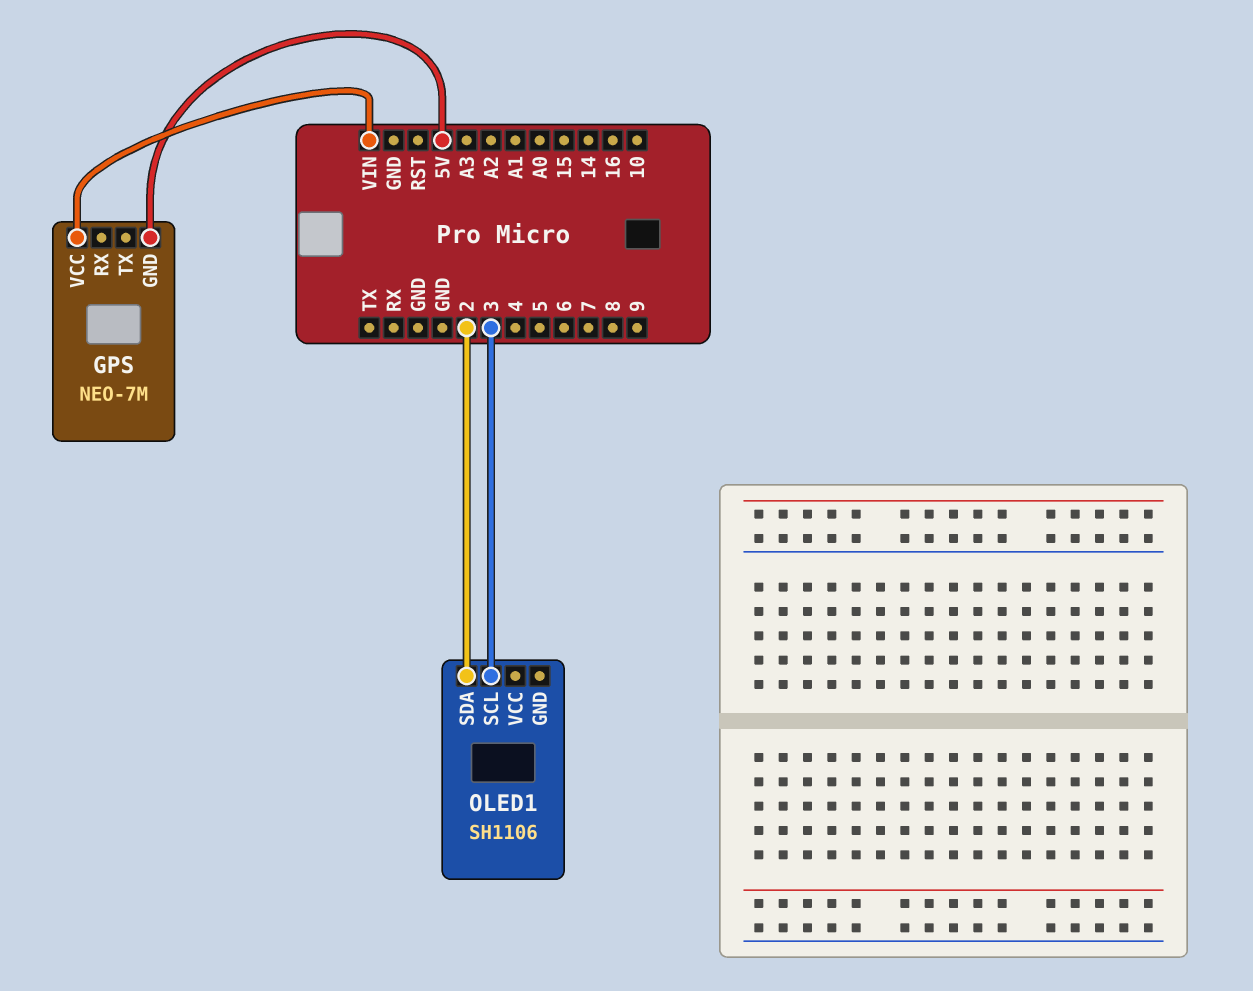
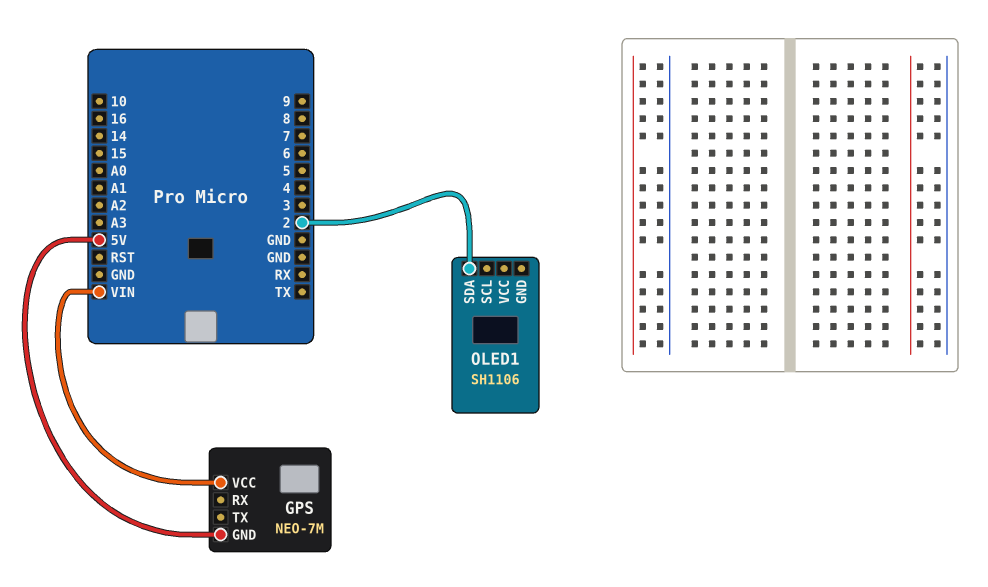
OLED1 pin SCL: 3 -> none

